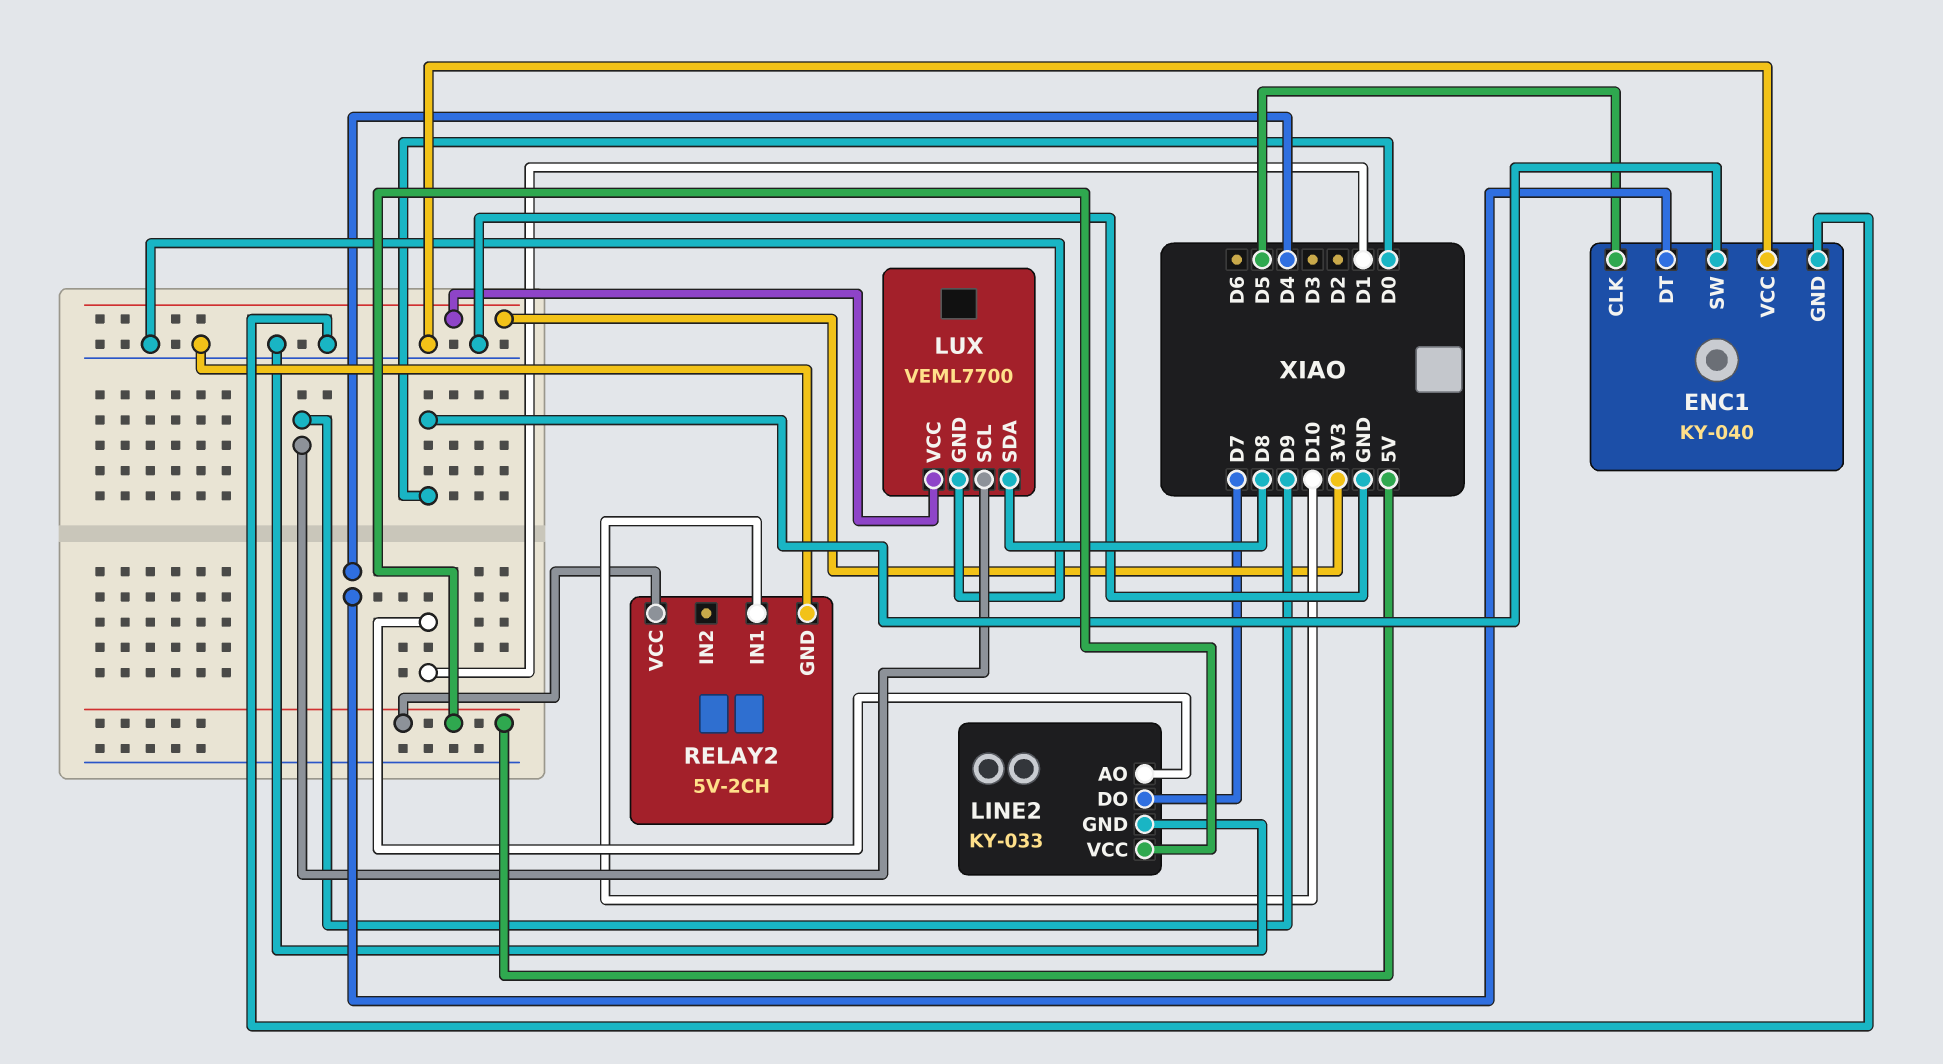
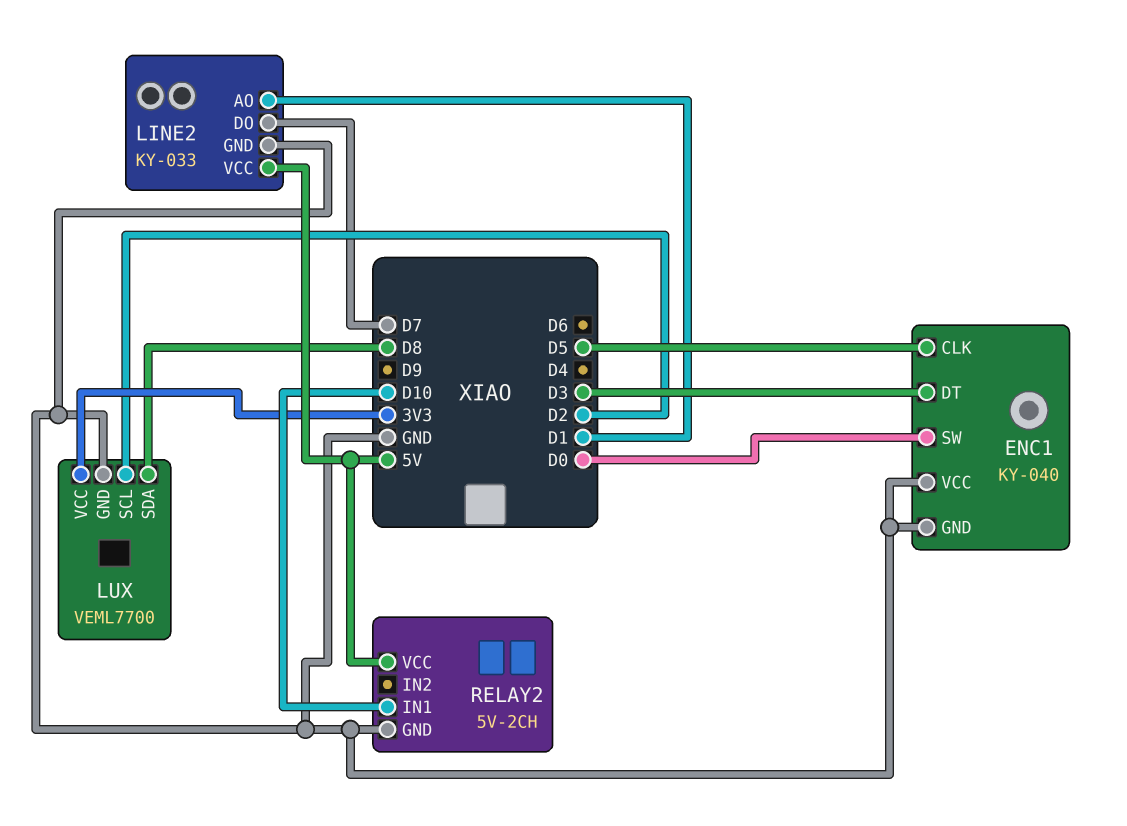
ENC1 pin DT: D4 -> D3
LUX pin SCL: D9 -> D2

